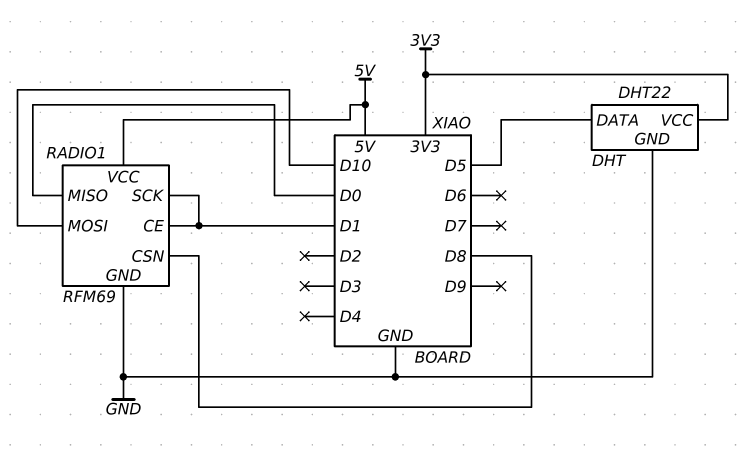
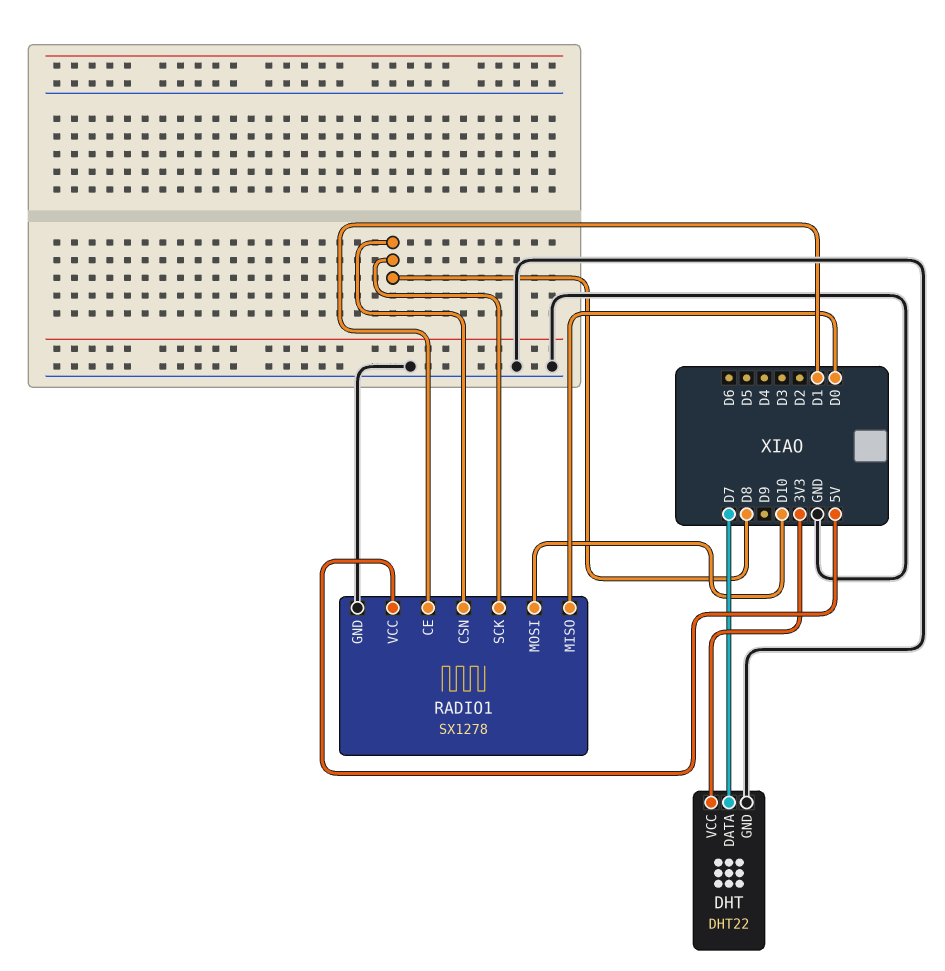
DHT pin DATA: D5 -> D7
RADIO1: RFM69 -> SX1278
RADIO1 pin SCK: D1 -> D8

